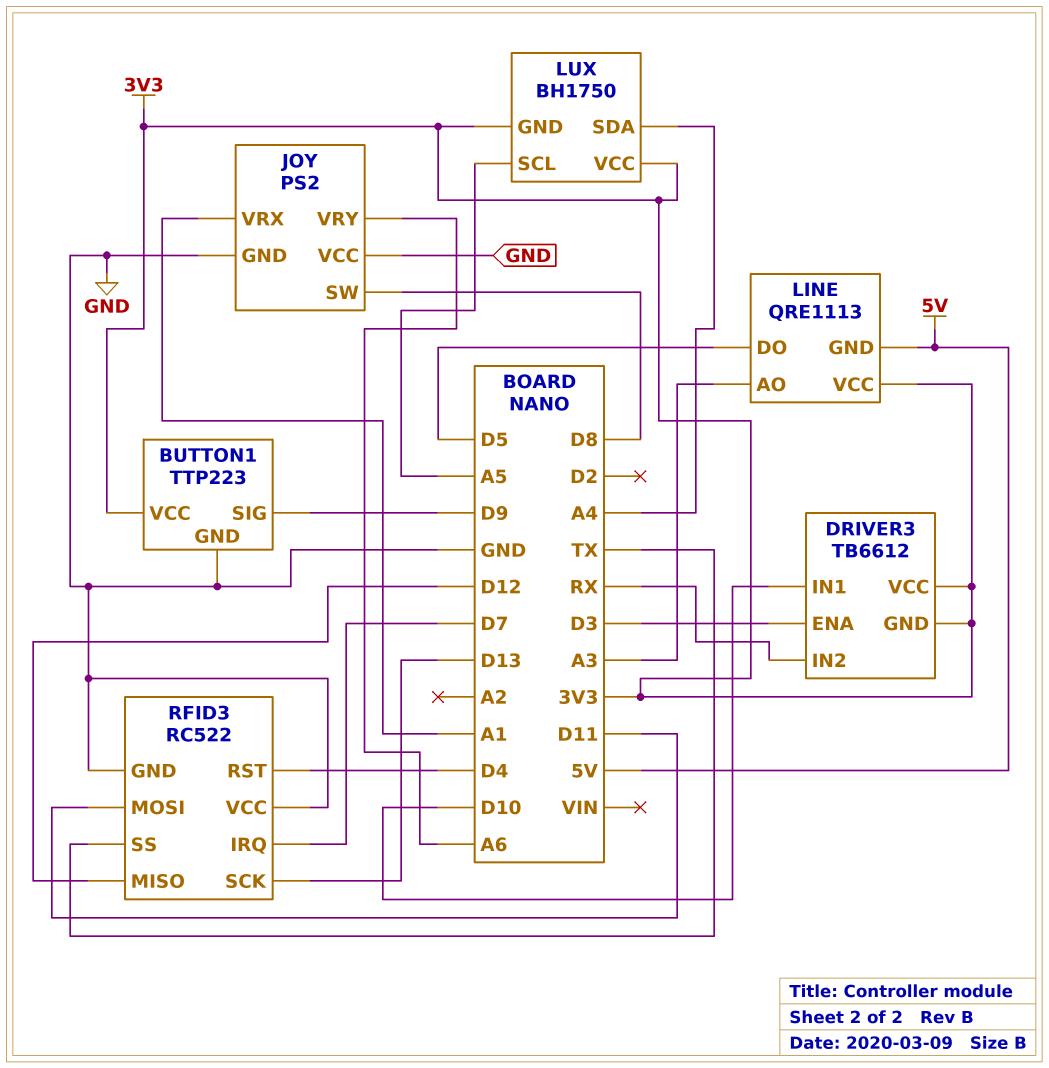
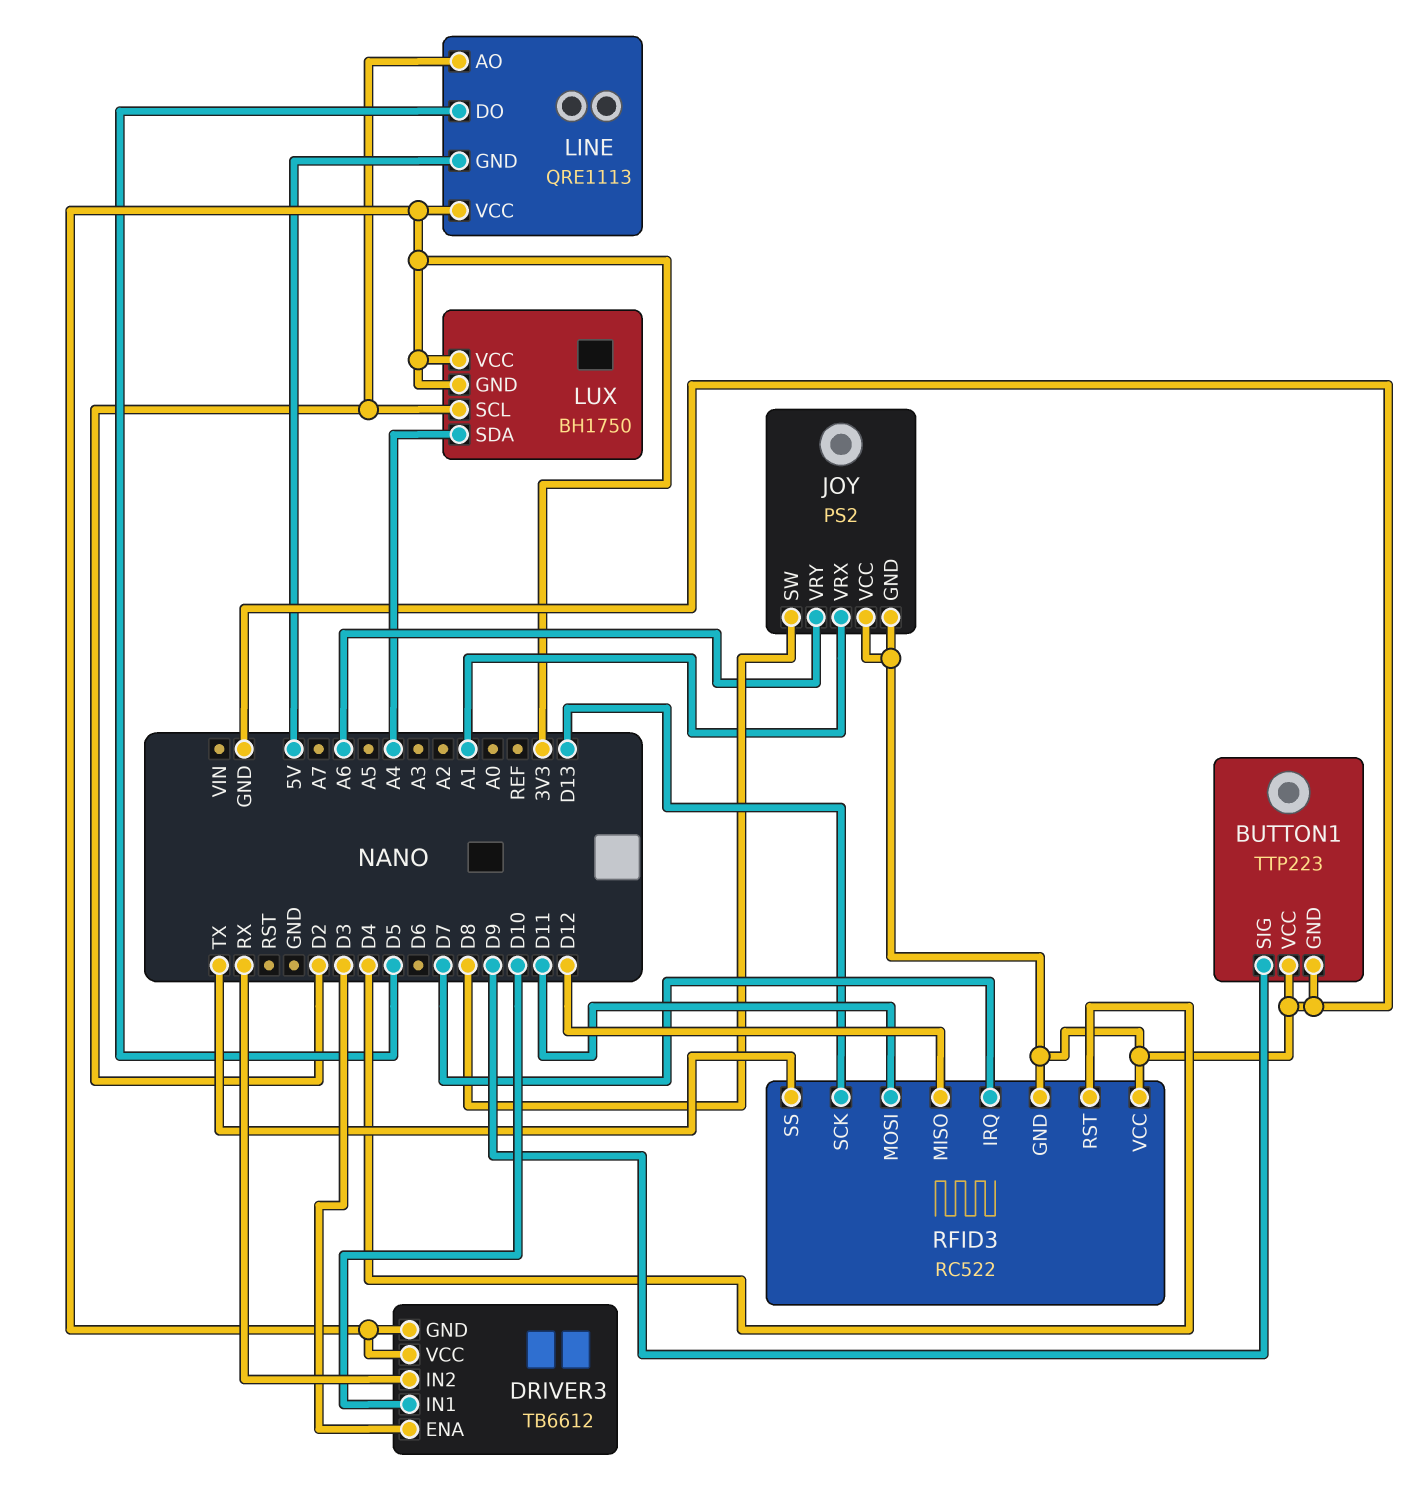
BUTTON1 pin VCC: 3V3 -> GND
LINE pin AO: A3 -> D2
LUX pin SCL: A5 -> D2

